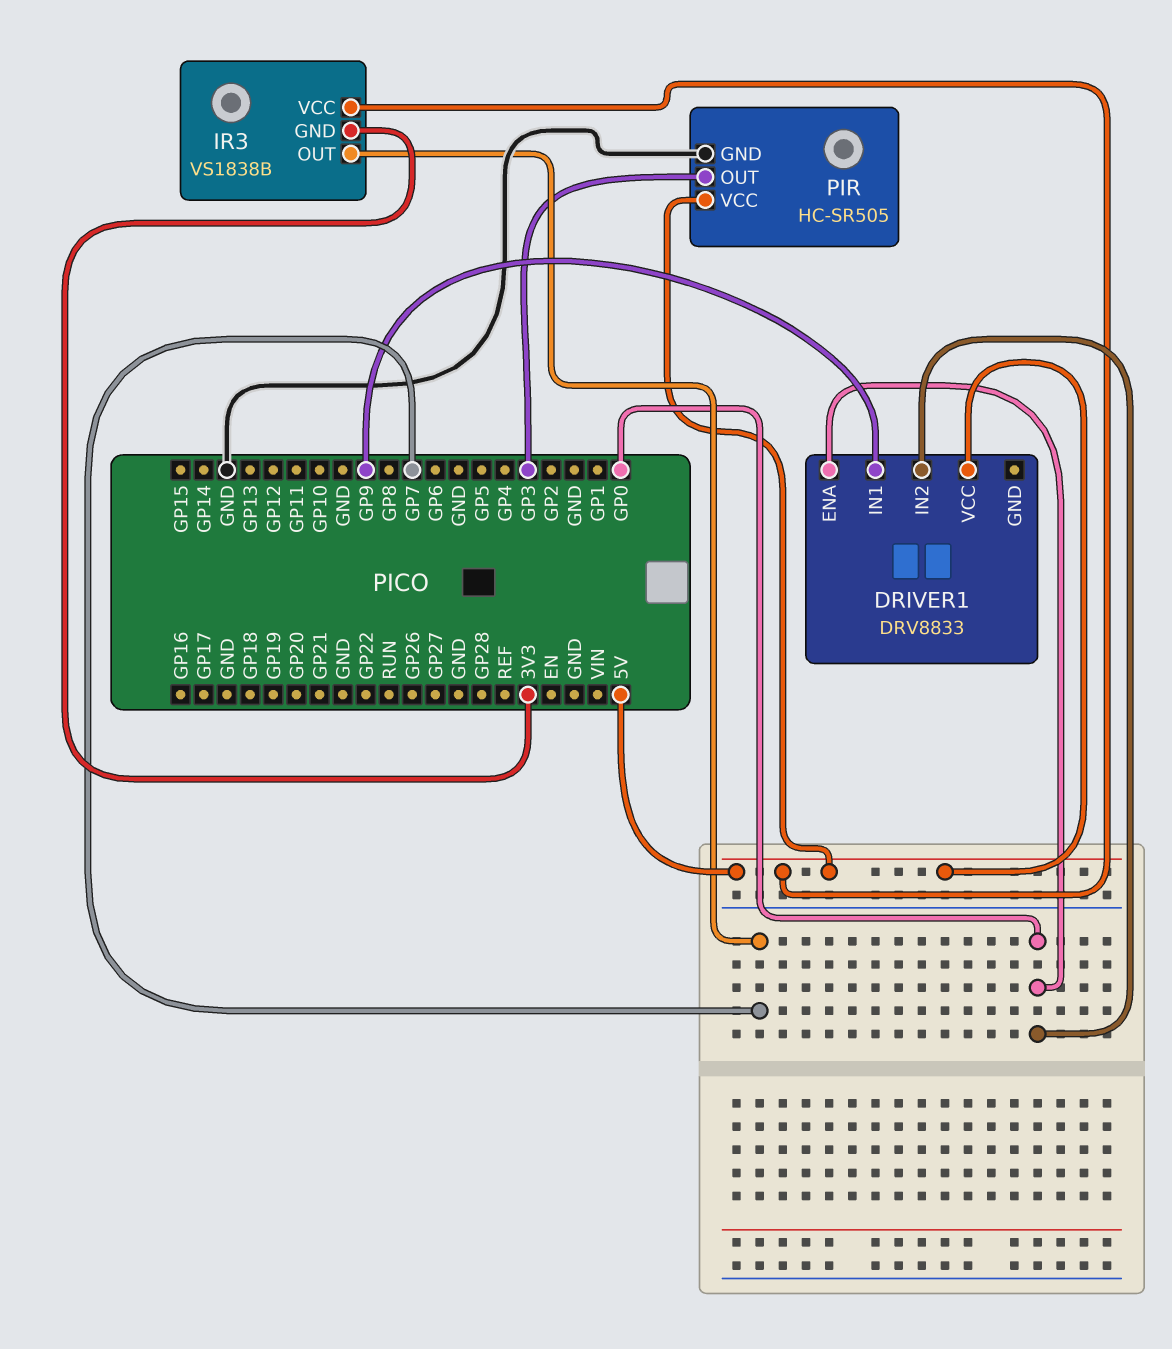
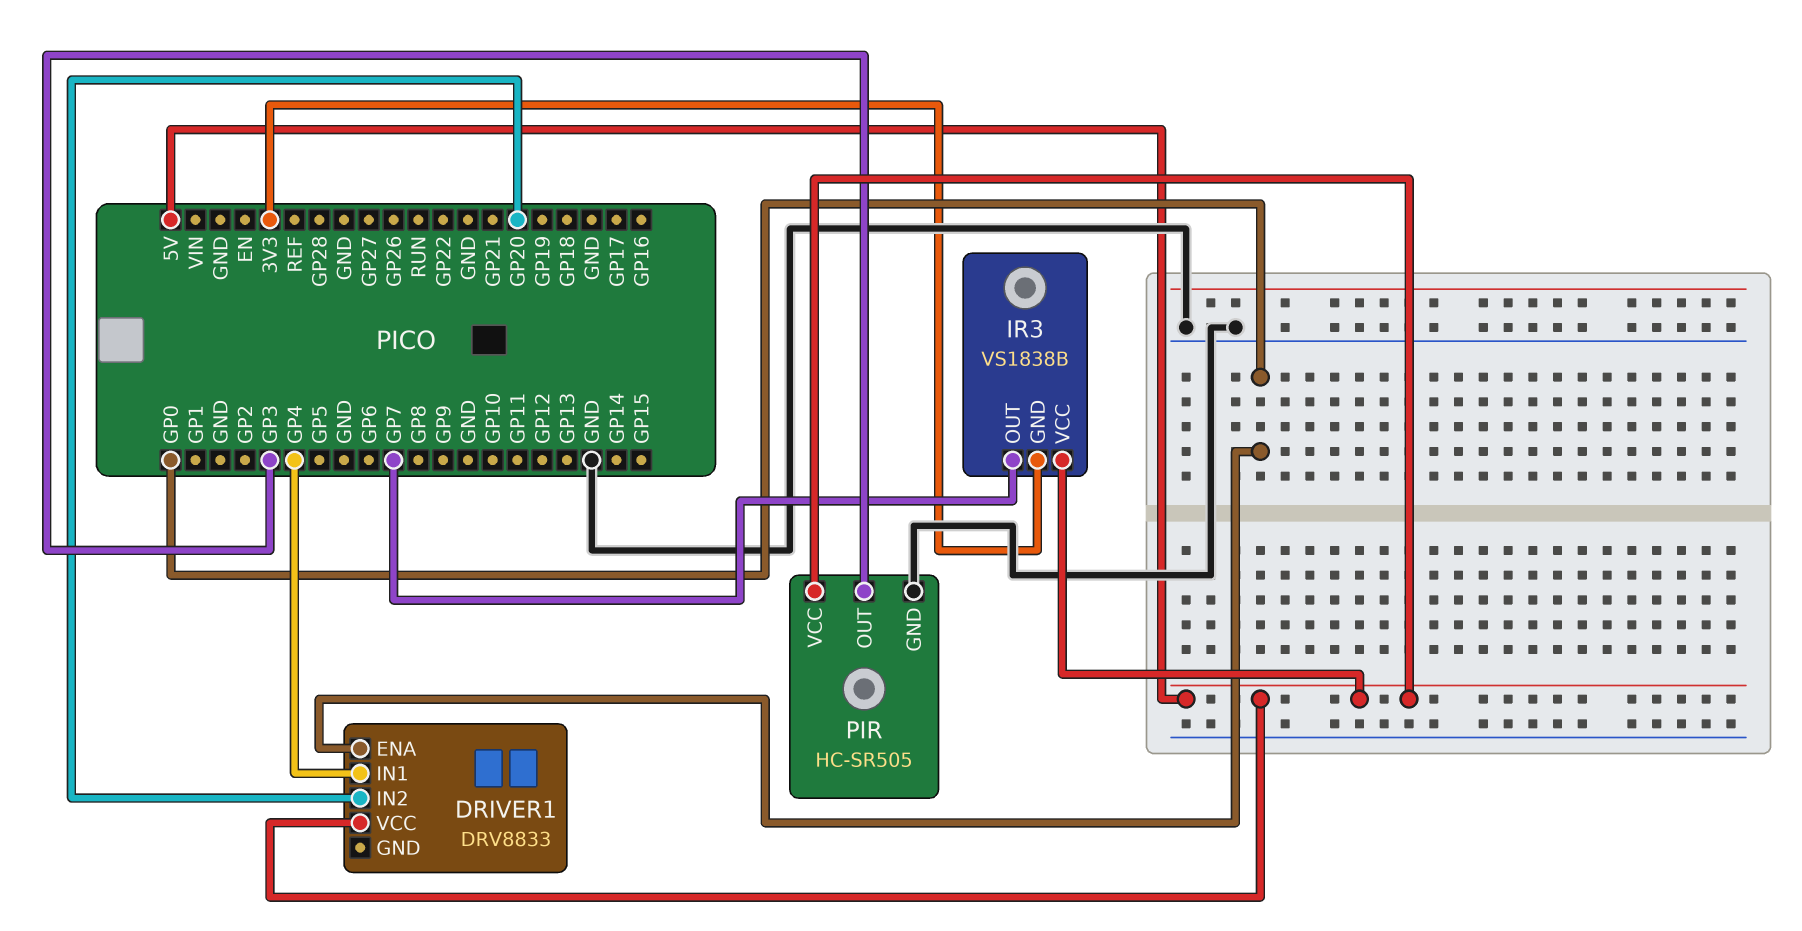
DRIVER1 pin IN1: GP9 -> GP4
DRIVER1 pin IN2: GP0 -> GP20

